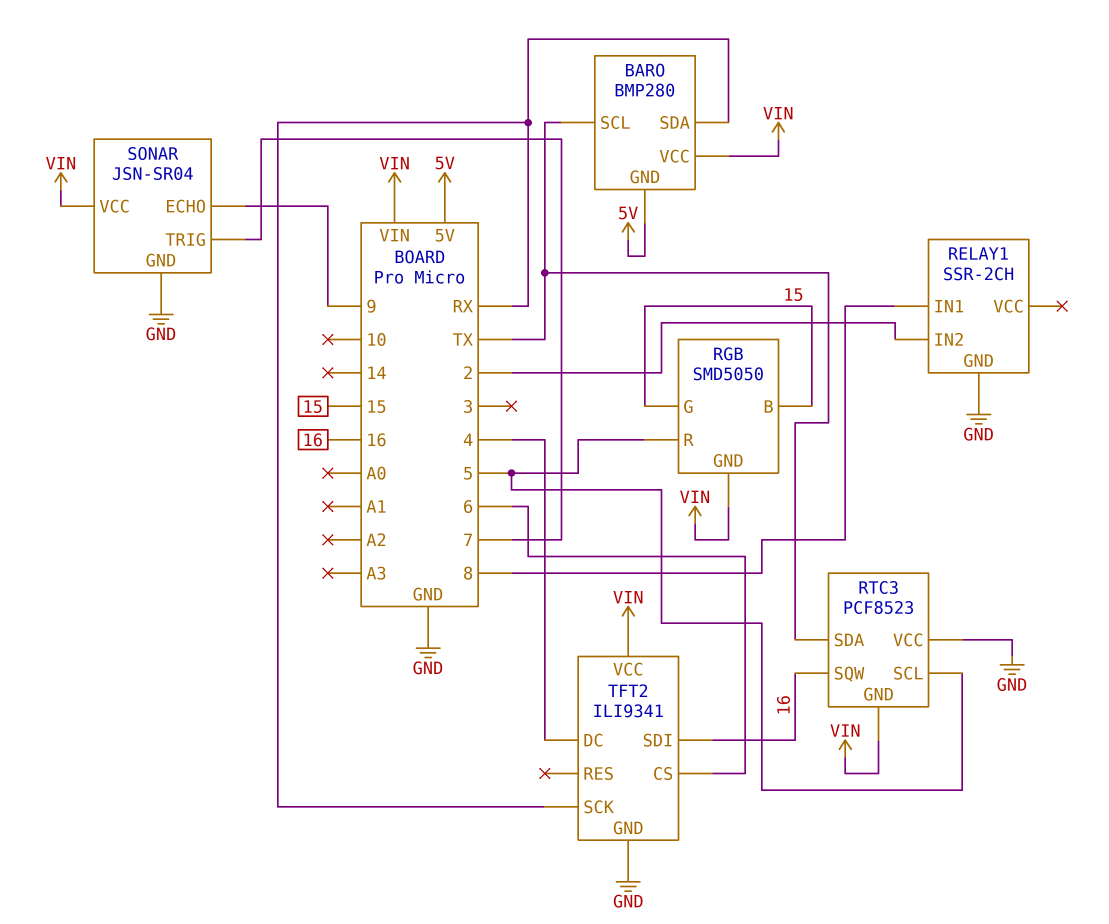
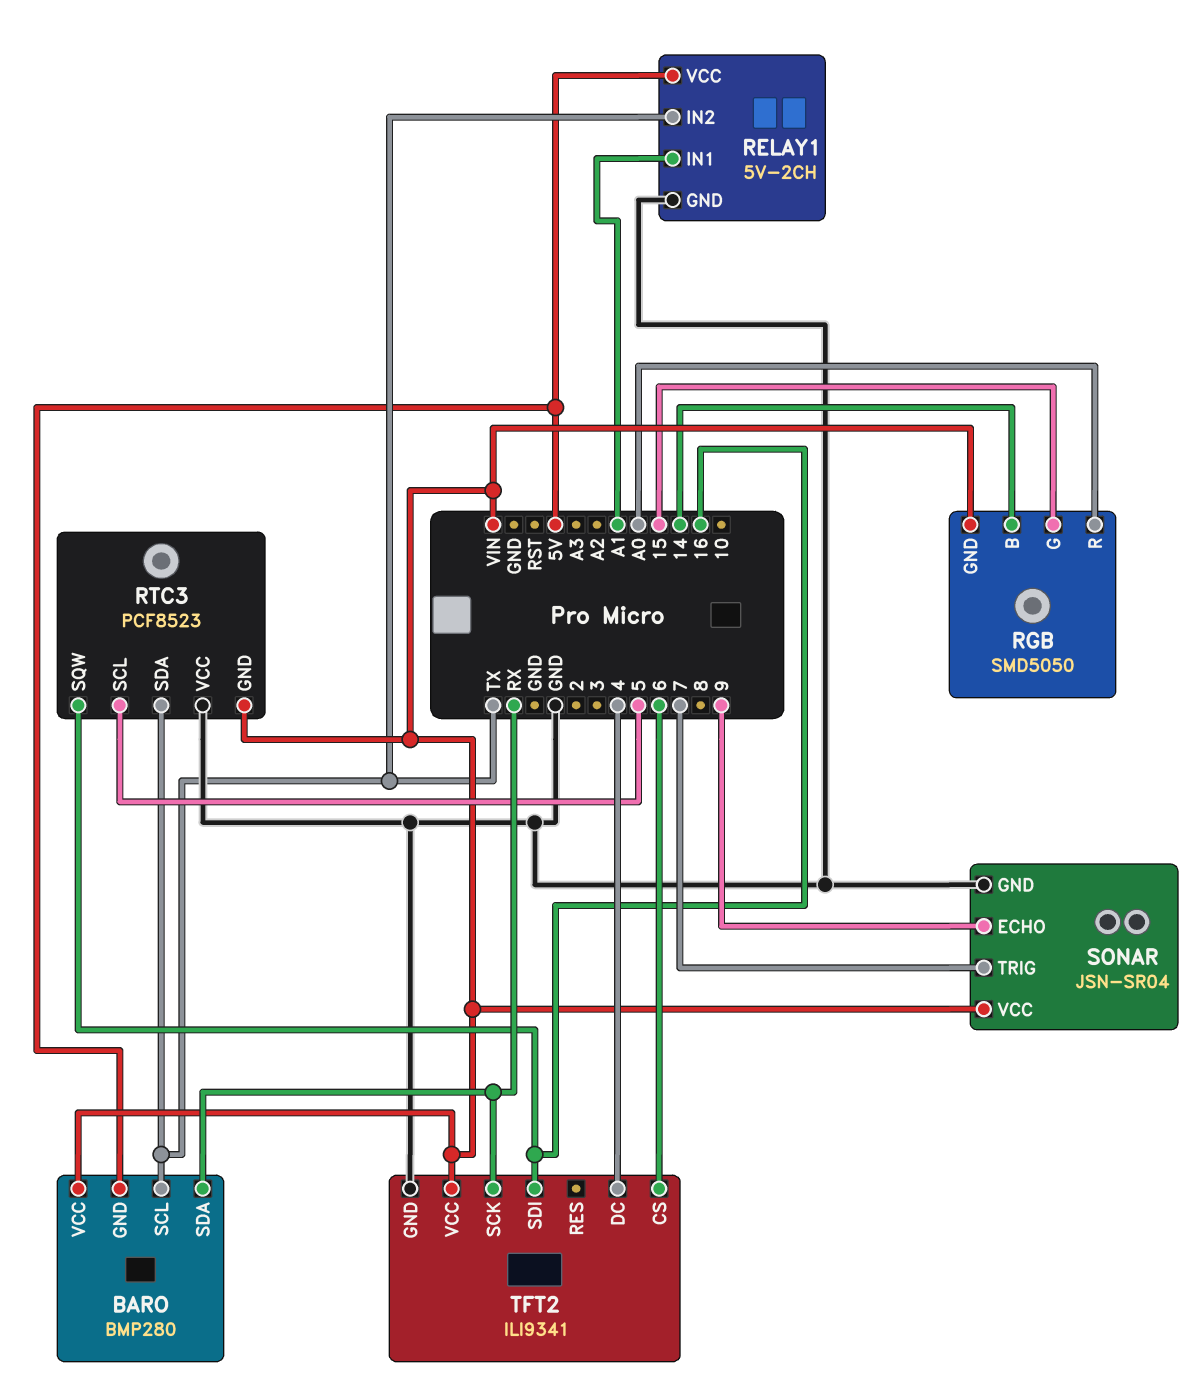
RELAY1: SSR-2CH -> 5V-2CH
RELAY1 pin IN1: 8 -> A1
RELAY1 pin IN2: 2 -> TX
RELAY1 pin VCC: none -> 5V
RGB pin B: 15 -> 14
RGB pin R: 5 -> A0

